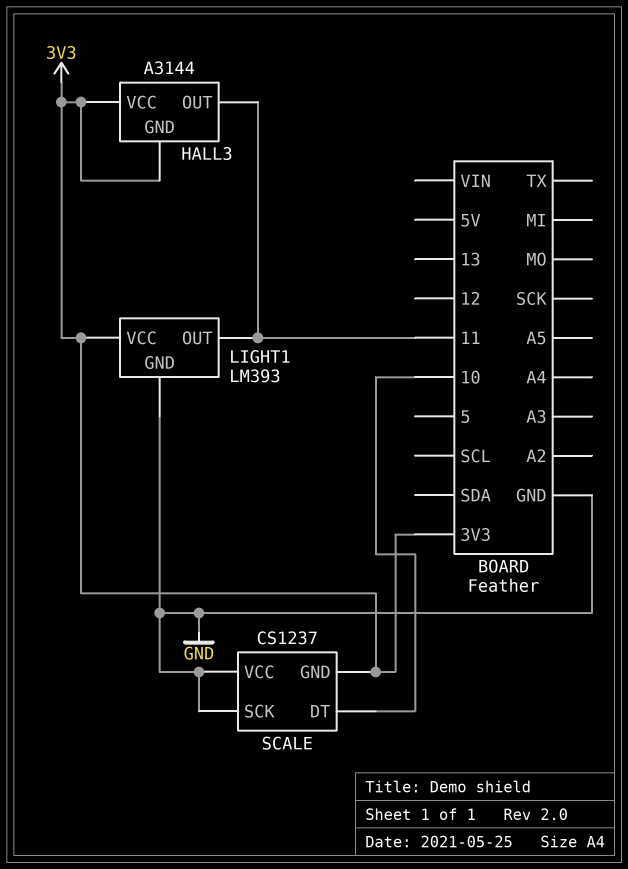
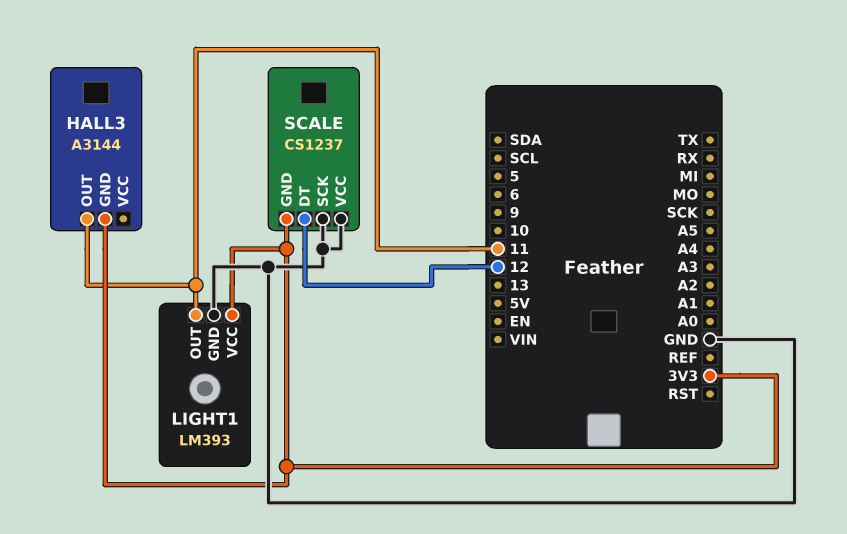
HALL3 pin VCC: 3V3 -> none
SCALE pin DT: 10 -> 12

